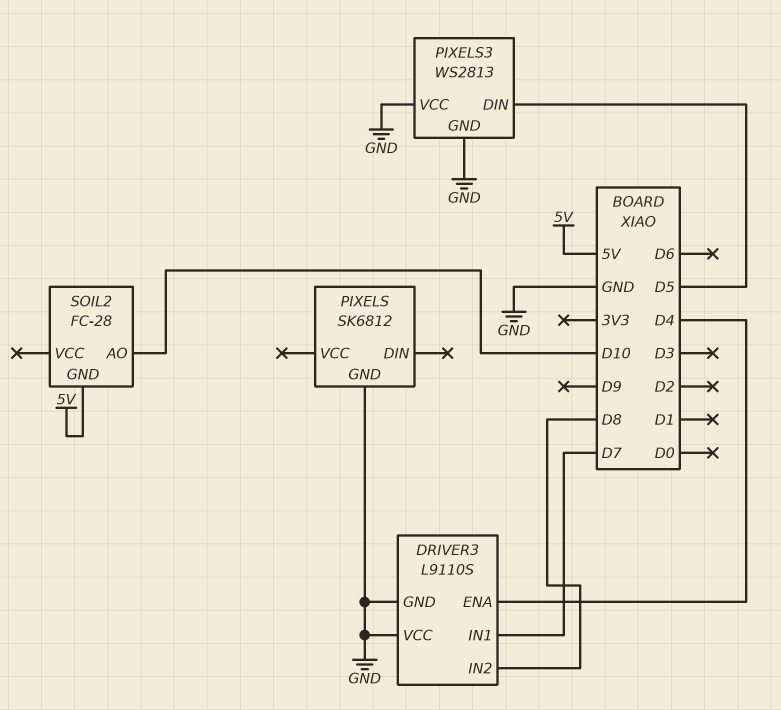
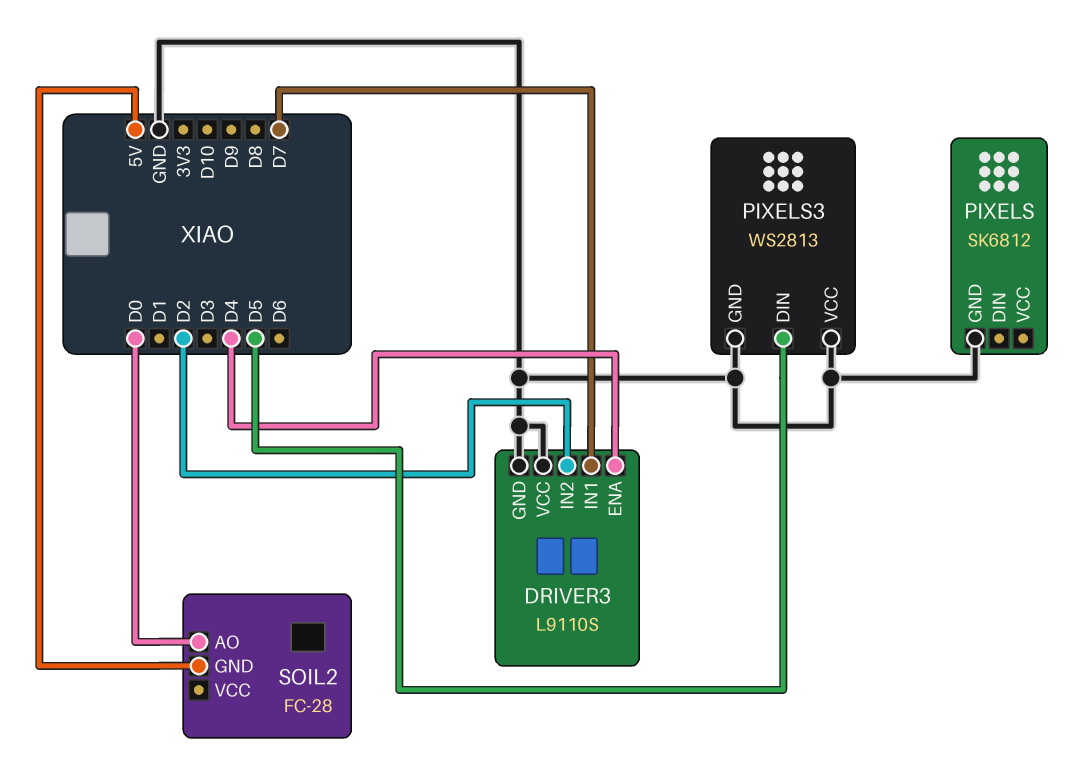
DRIVER3 pin IN2: D8 -> D2
SOIL2 pin AO: D10 -> D0

